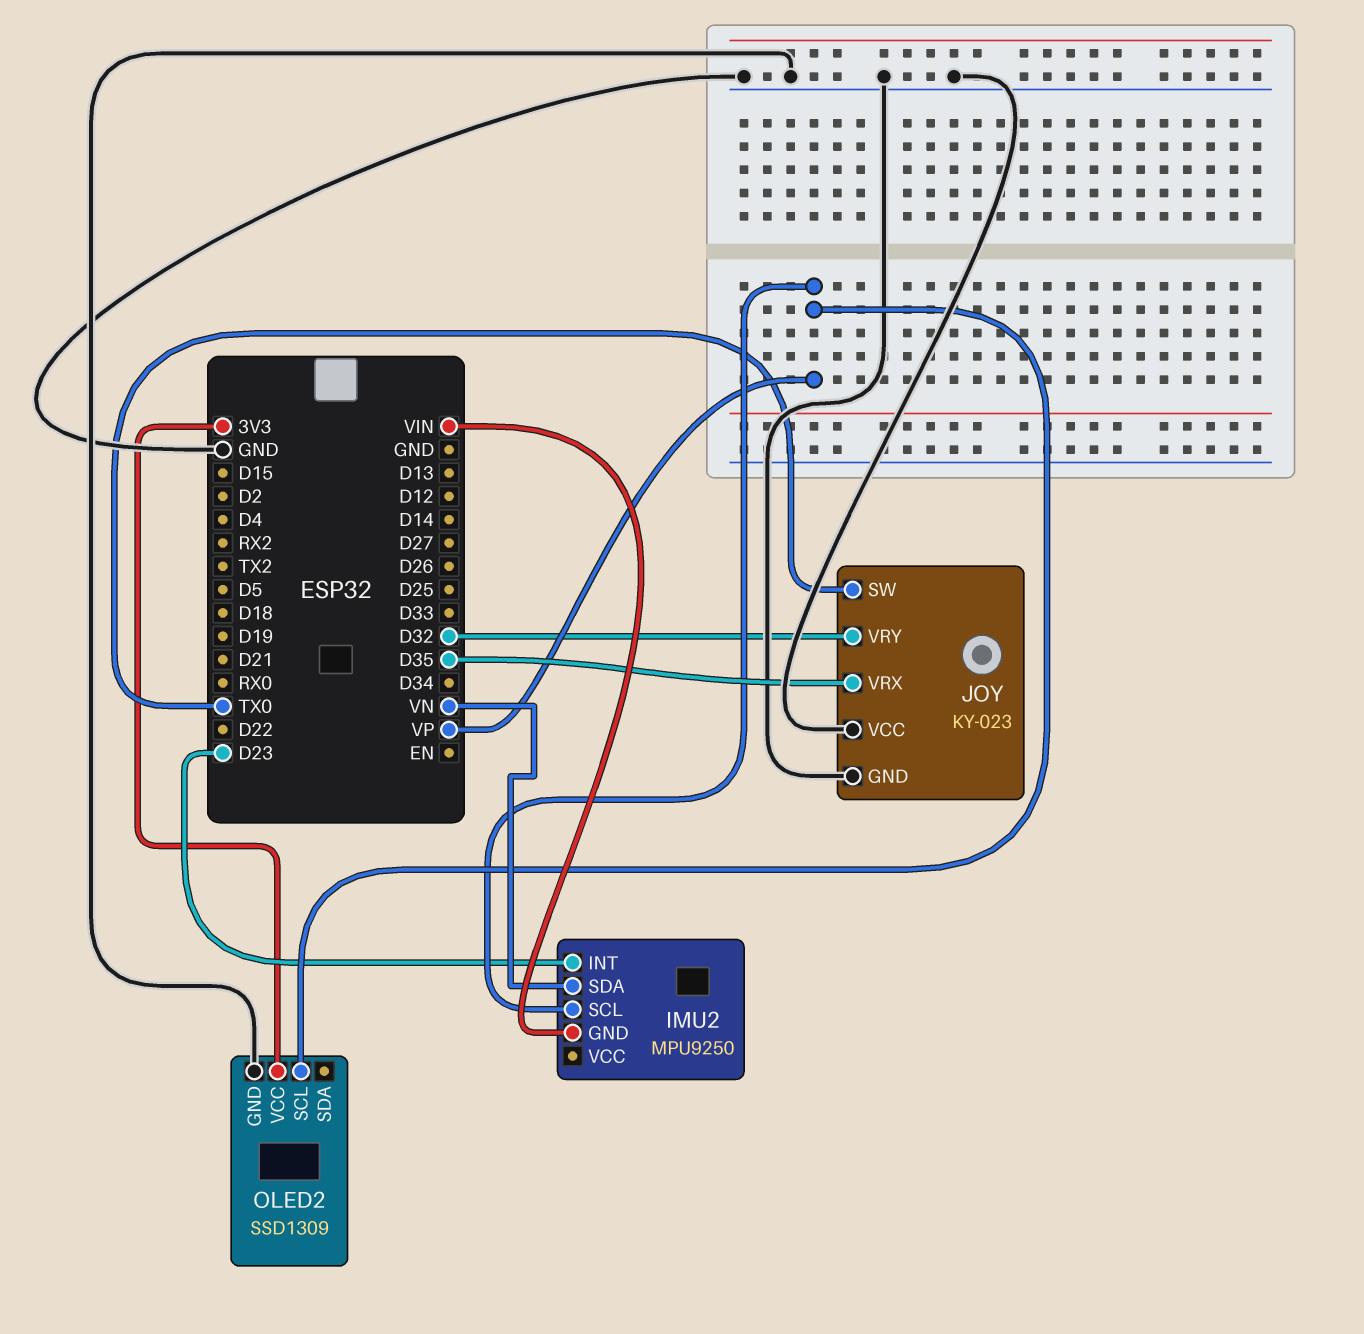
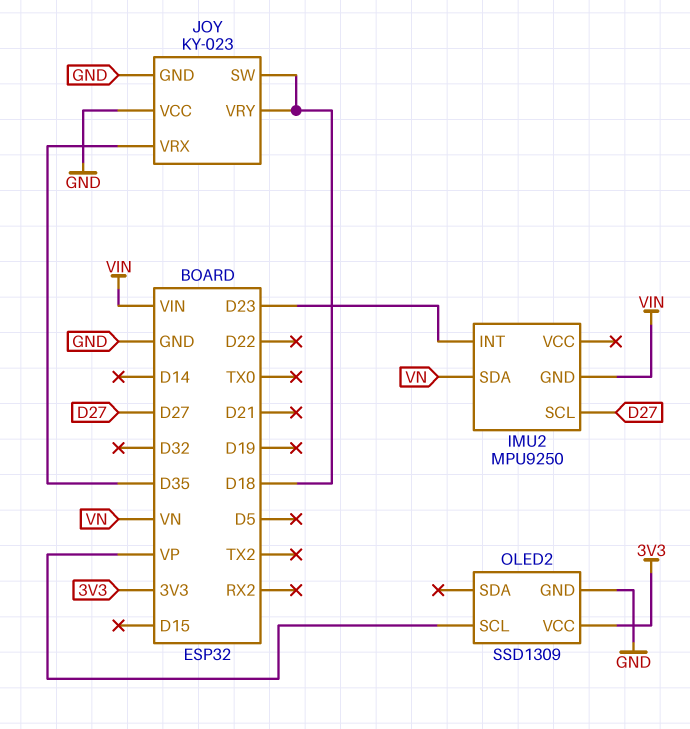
IMU2 pin SCL: VP -> D27
JOY pin SW: TX0 -> D18
JOY pin VRY: D32 -> D18

